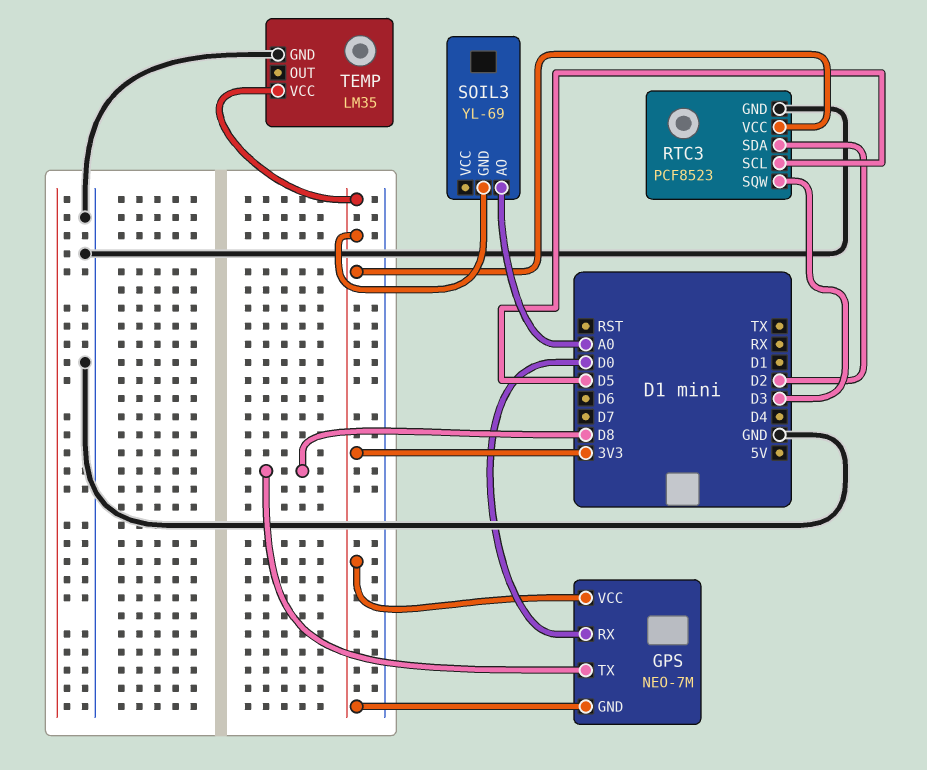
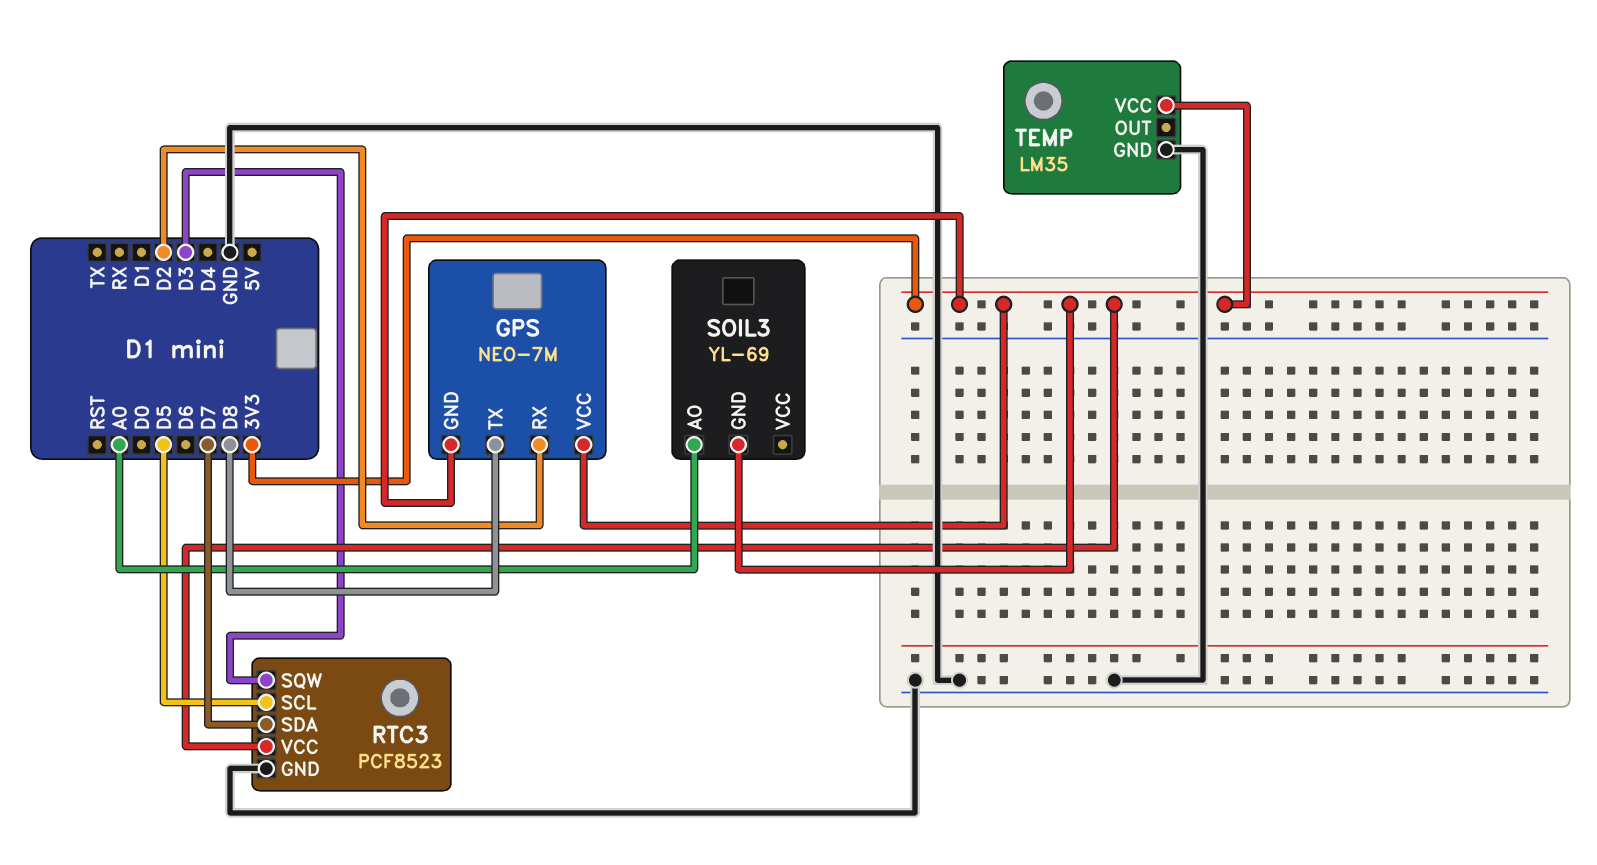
GPS pin RX: D0 -> D2
RTC3 pin SDA: D2 -> D7

